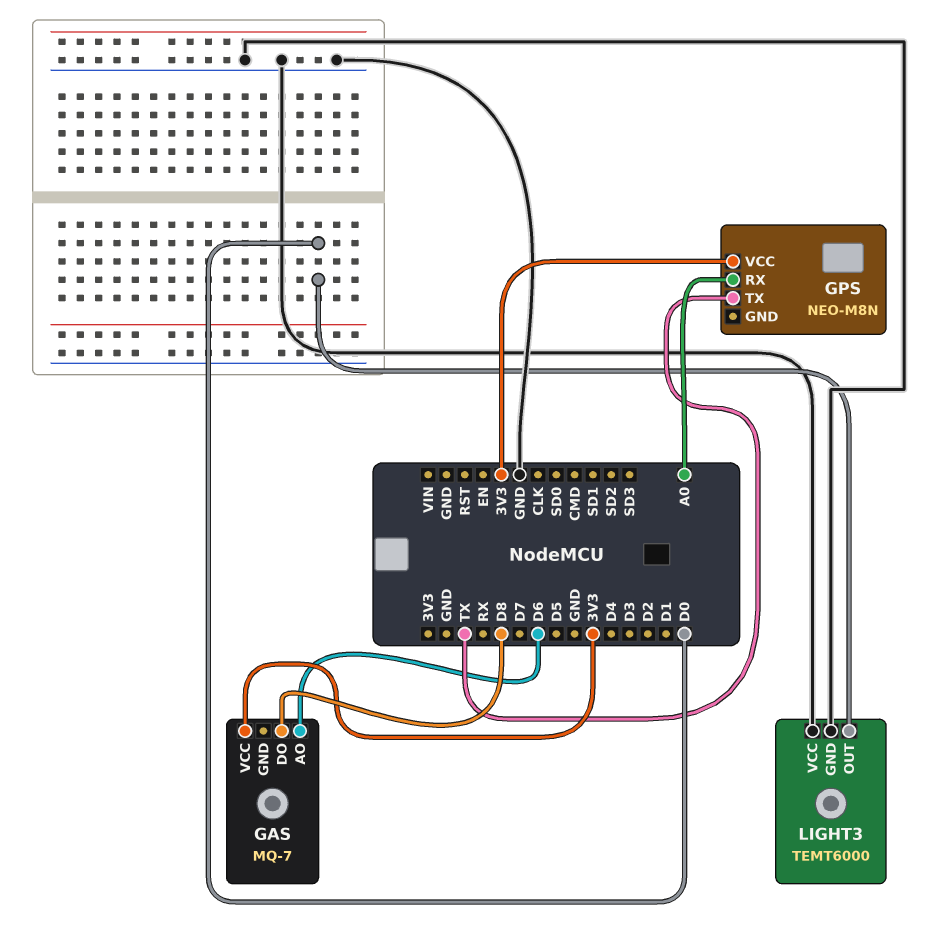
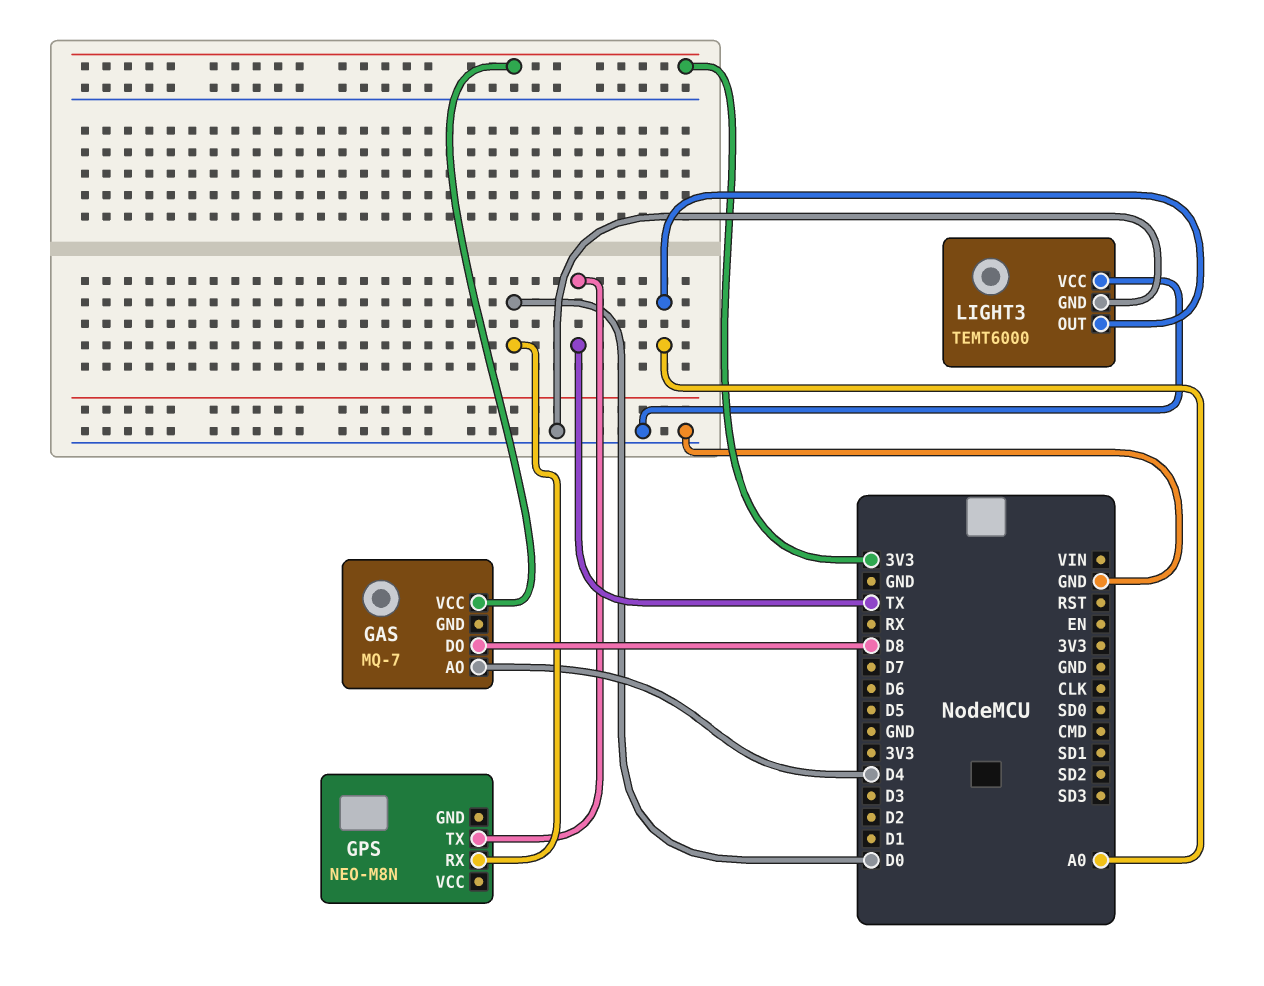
GAS pin AO: D6 -> D4
GPS pin RX: A0 -> D0
GPS pin VCC: 3V3 -> none
LIGHT3 pin OUT: D0 -> A0

